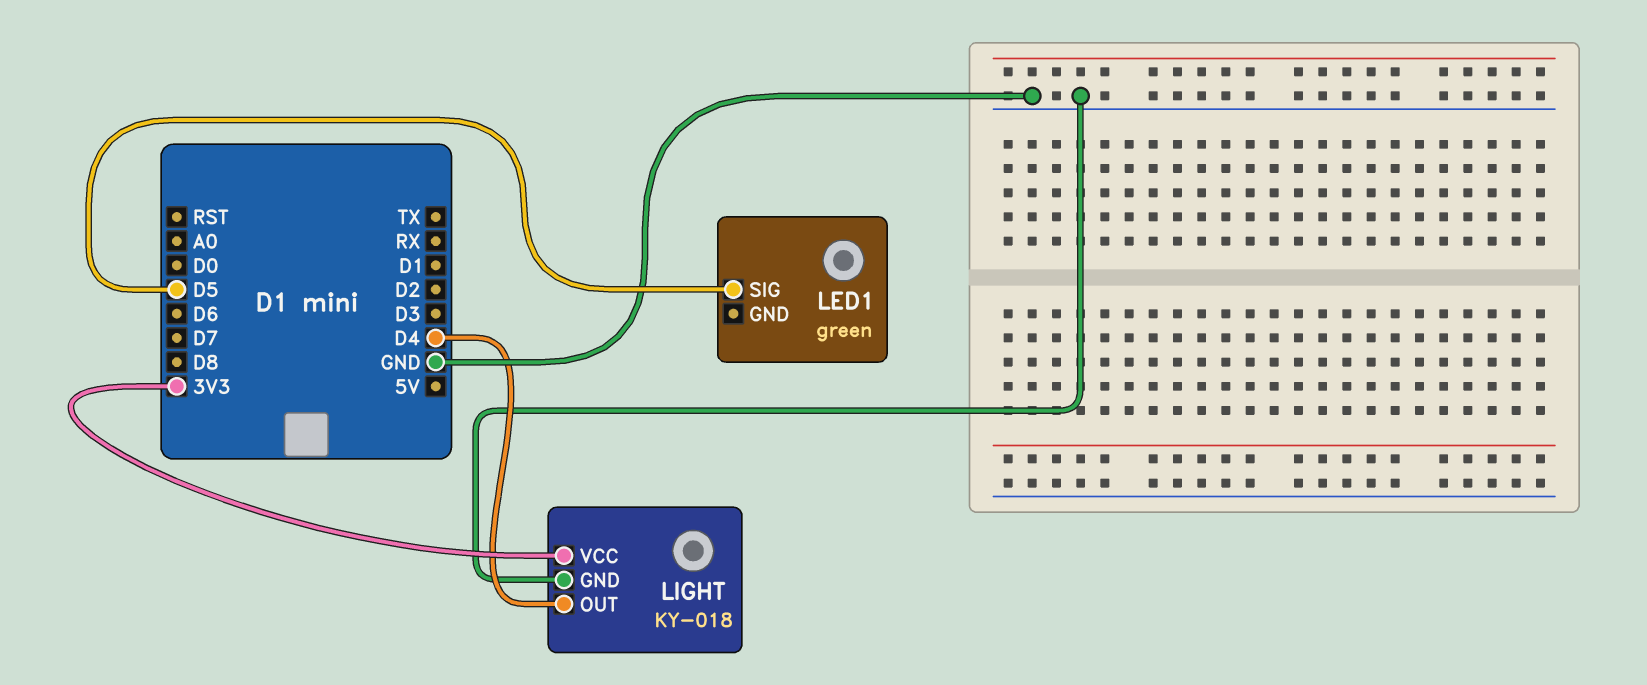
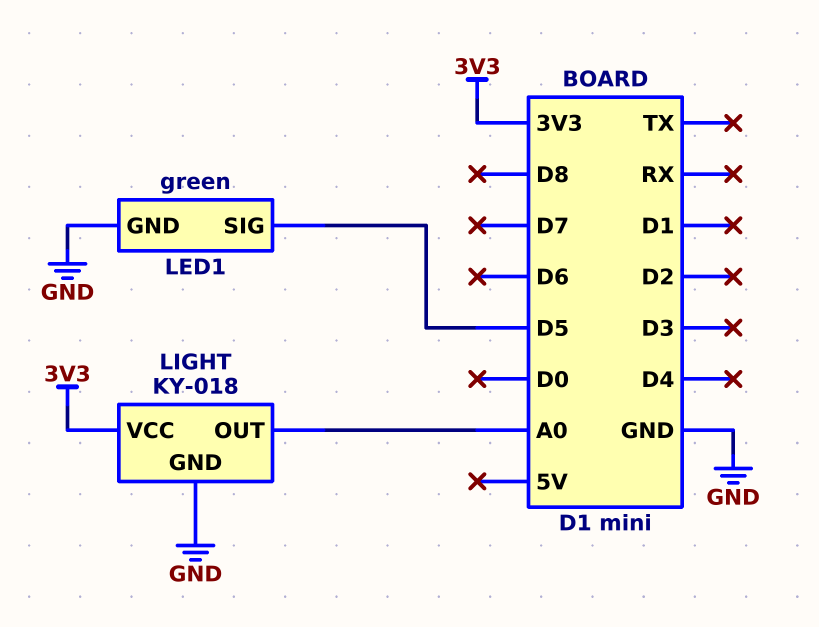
LED1 pin GND: none -> GND
LIGHT pin OUT: D4 -> A0

